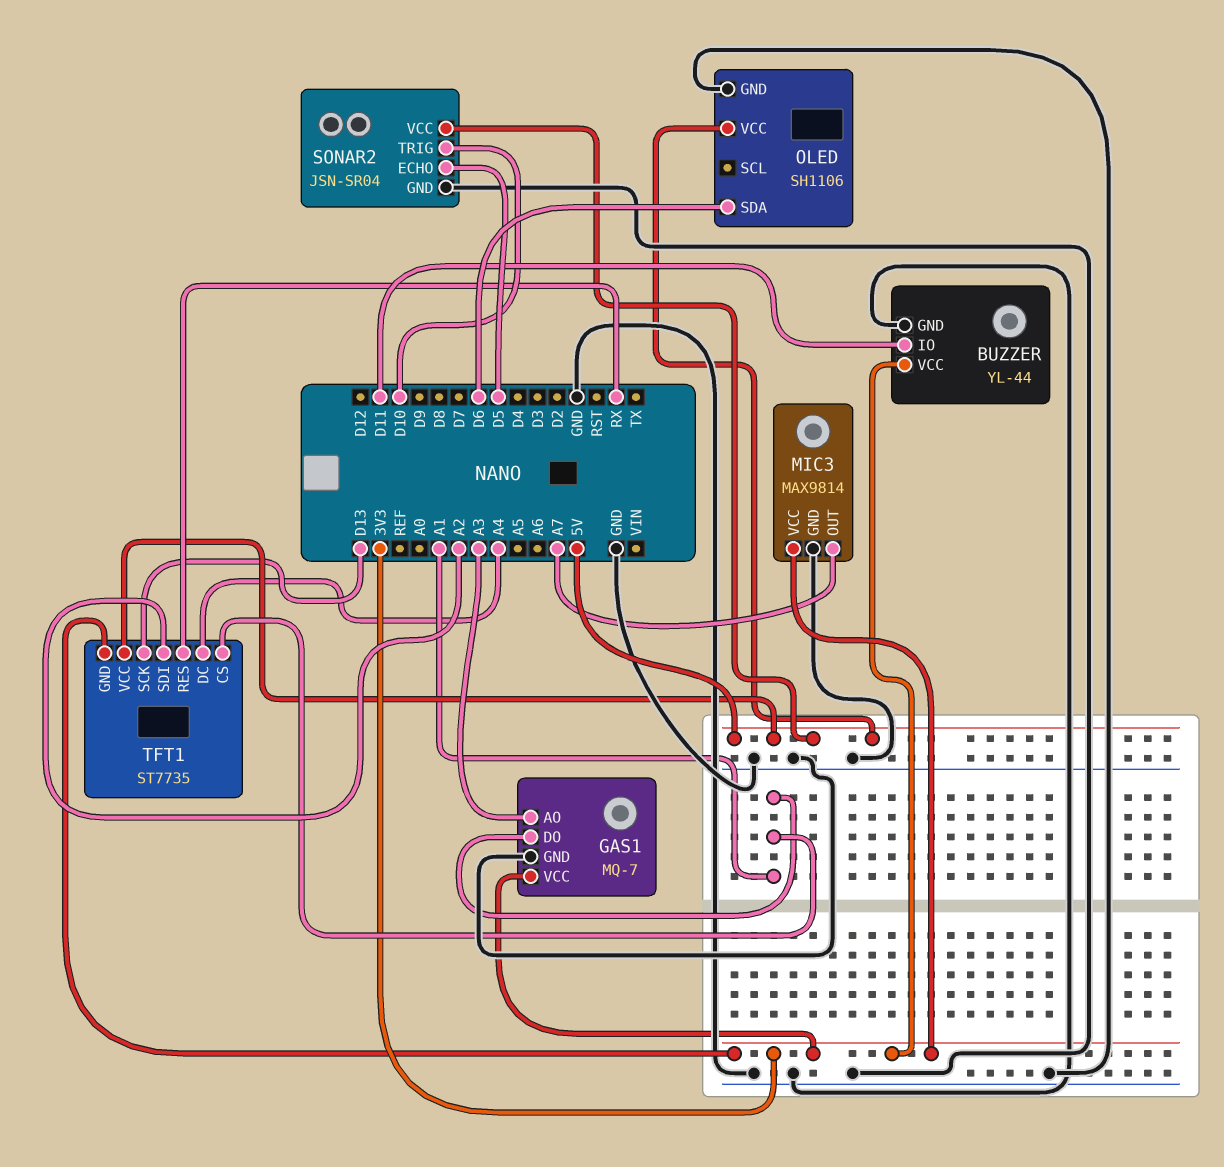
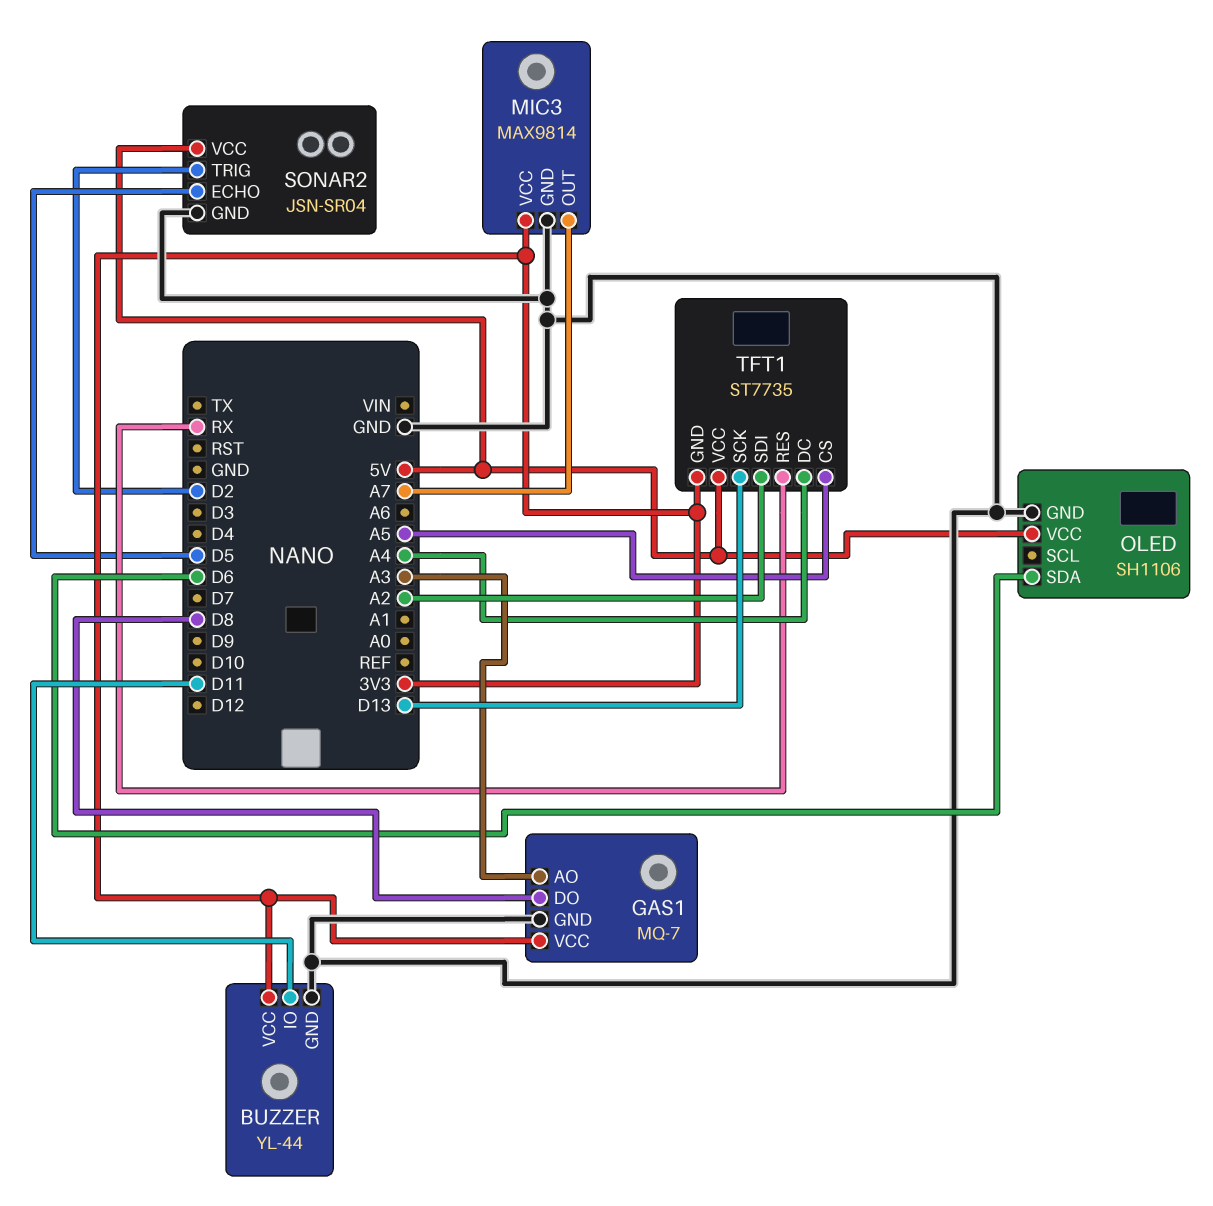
GAS1 pin DO: A1 -> D8
SONAR2 pin TRIG: D10 -> D2
TFT1 pin CS: A1 -> A5

